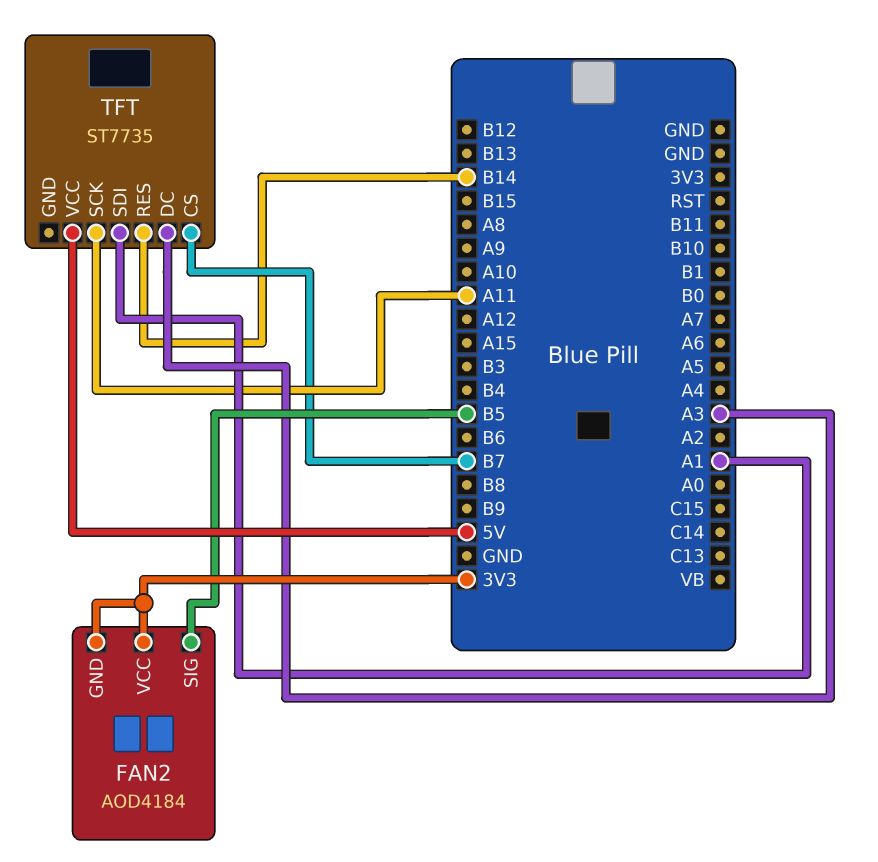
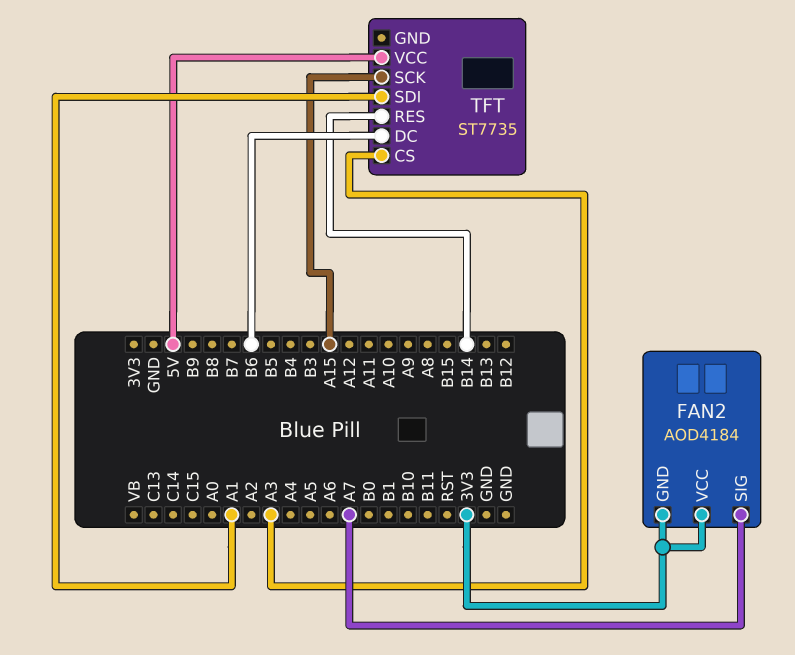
FAN2 pin SIG: B5 -> A7
TFT pin CS: B7 -> A3
TFT pin DC: A3 -> B6
TFT pin SCK: A11 -> A15

